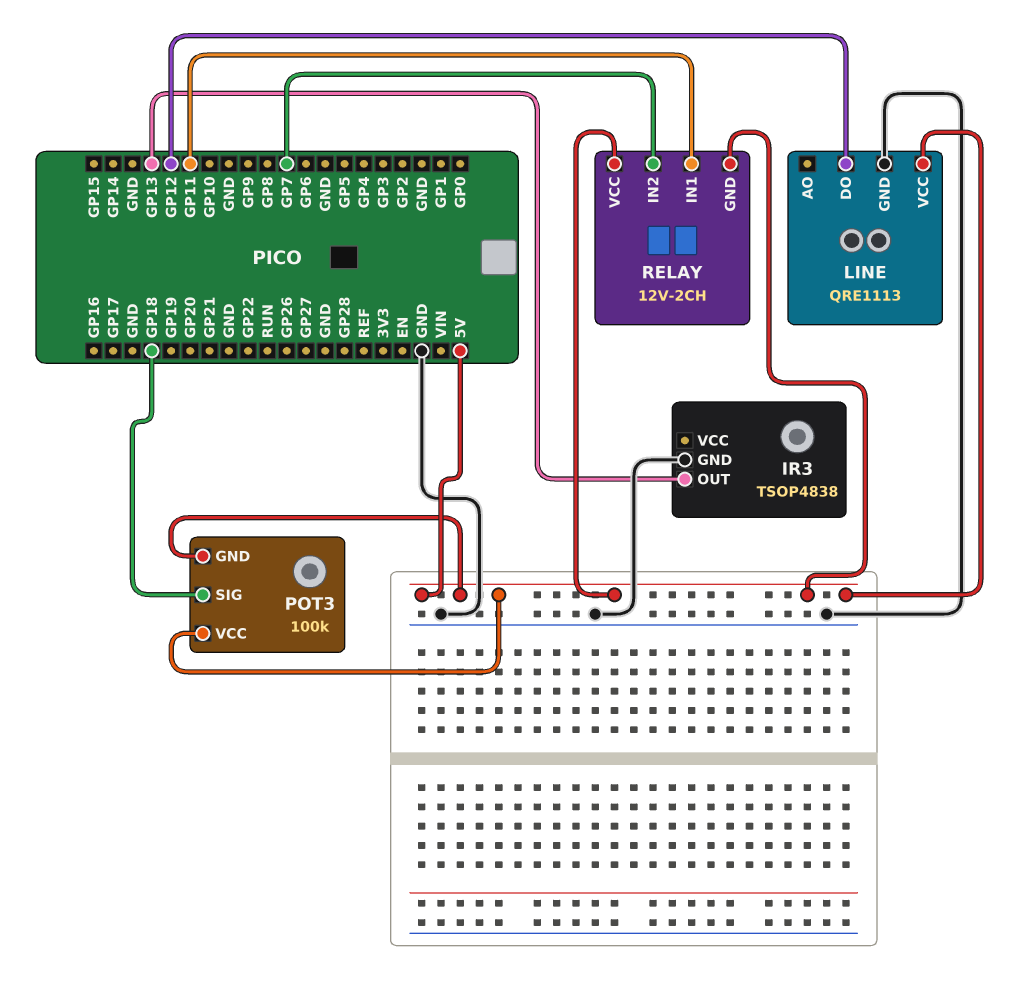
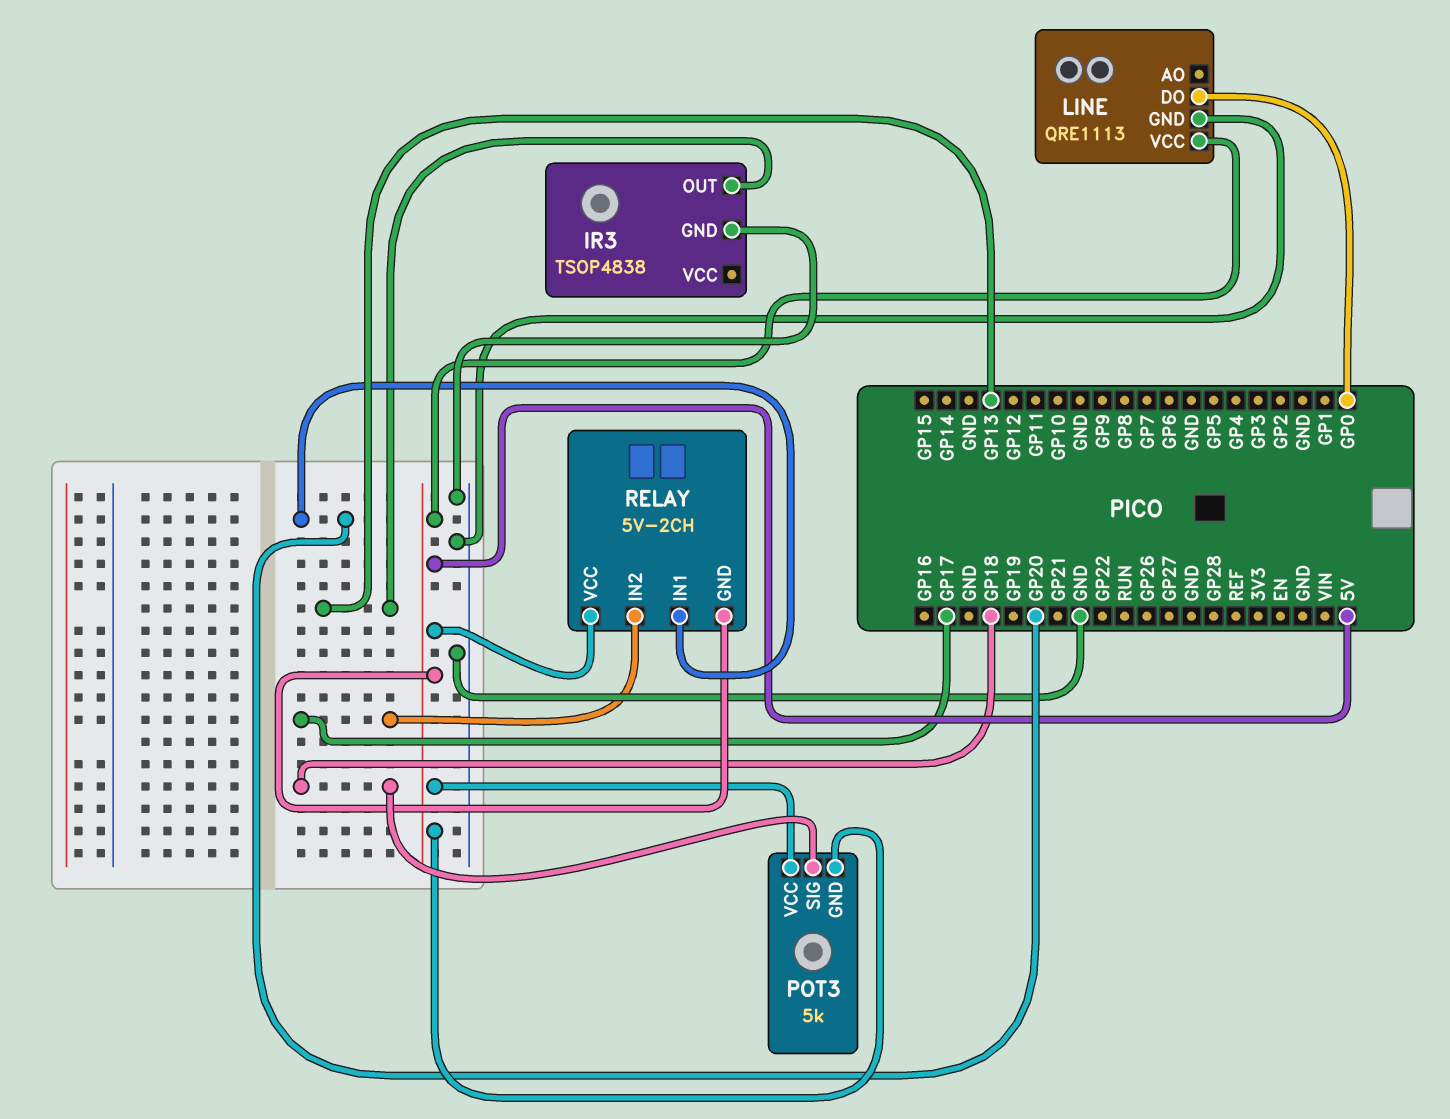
LINE pin DO: GP12 -> GP0
POT3: 100k -> 5k
RELAY: 12V-2CH -> 5V-2CH
RELAY pin IN1: GP11 -> GP20
RELAY pin IN2: GP7 -> GP17

